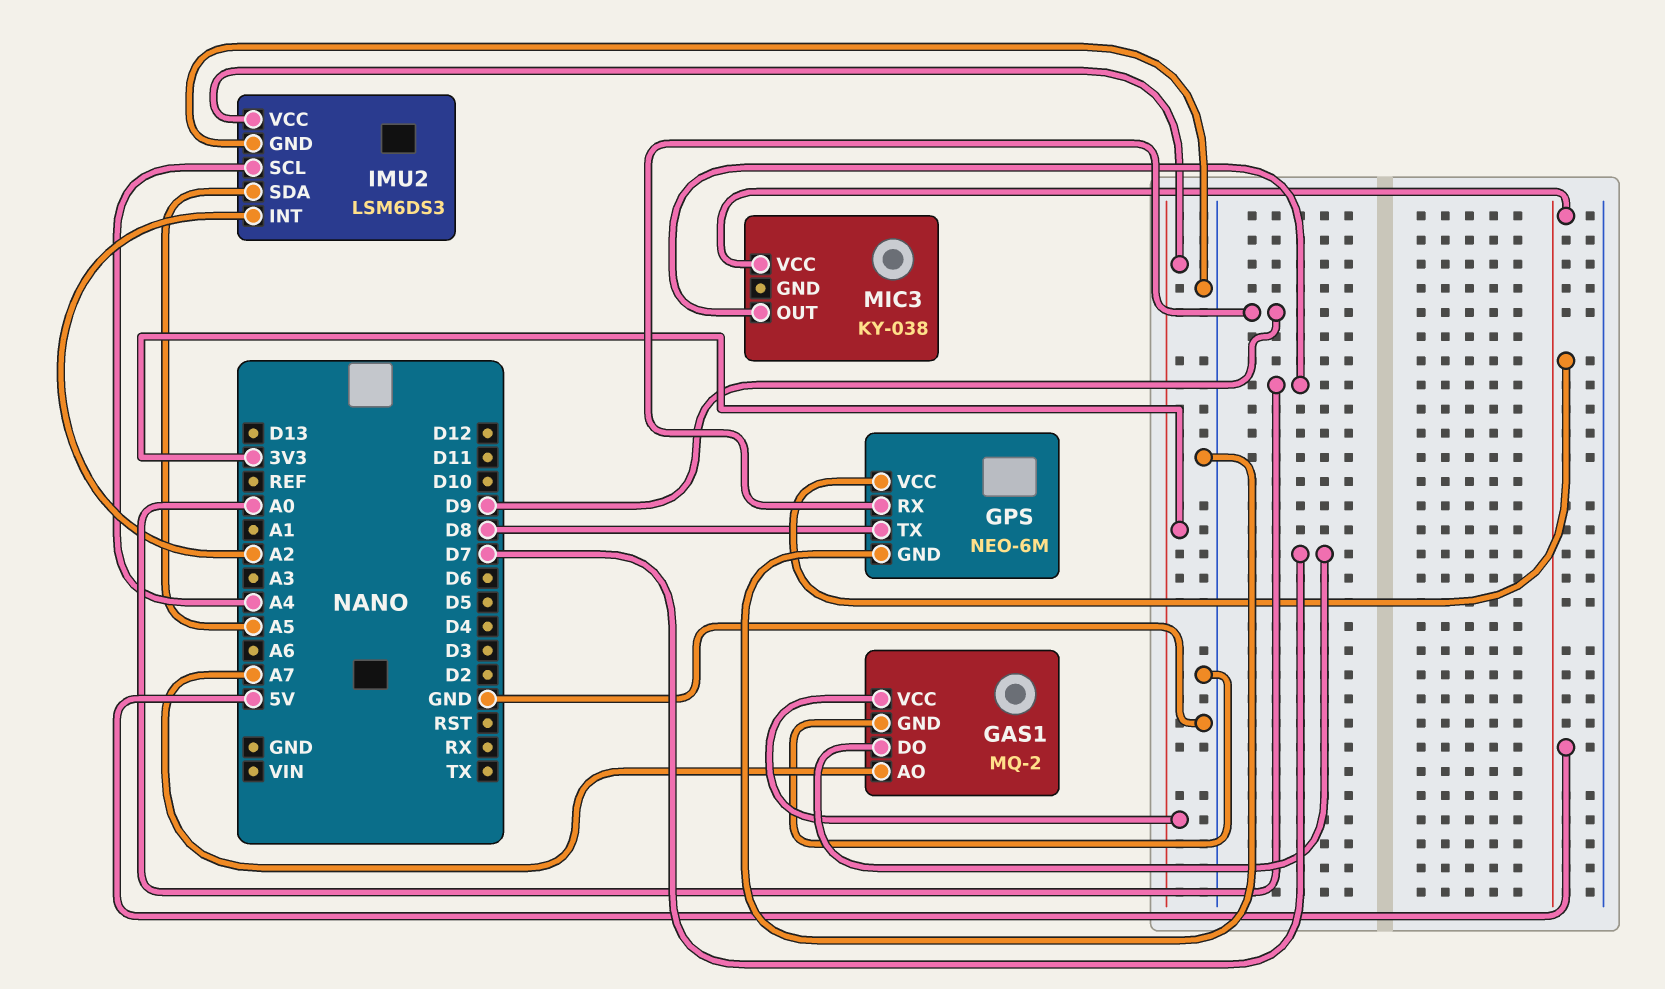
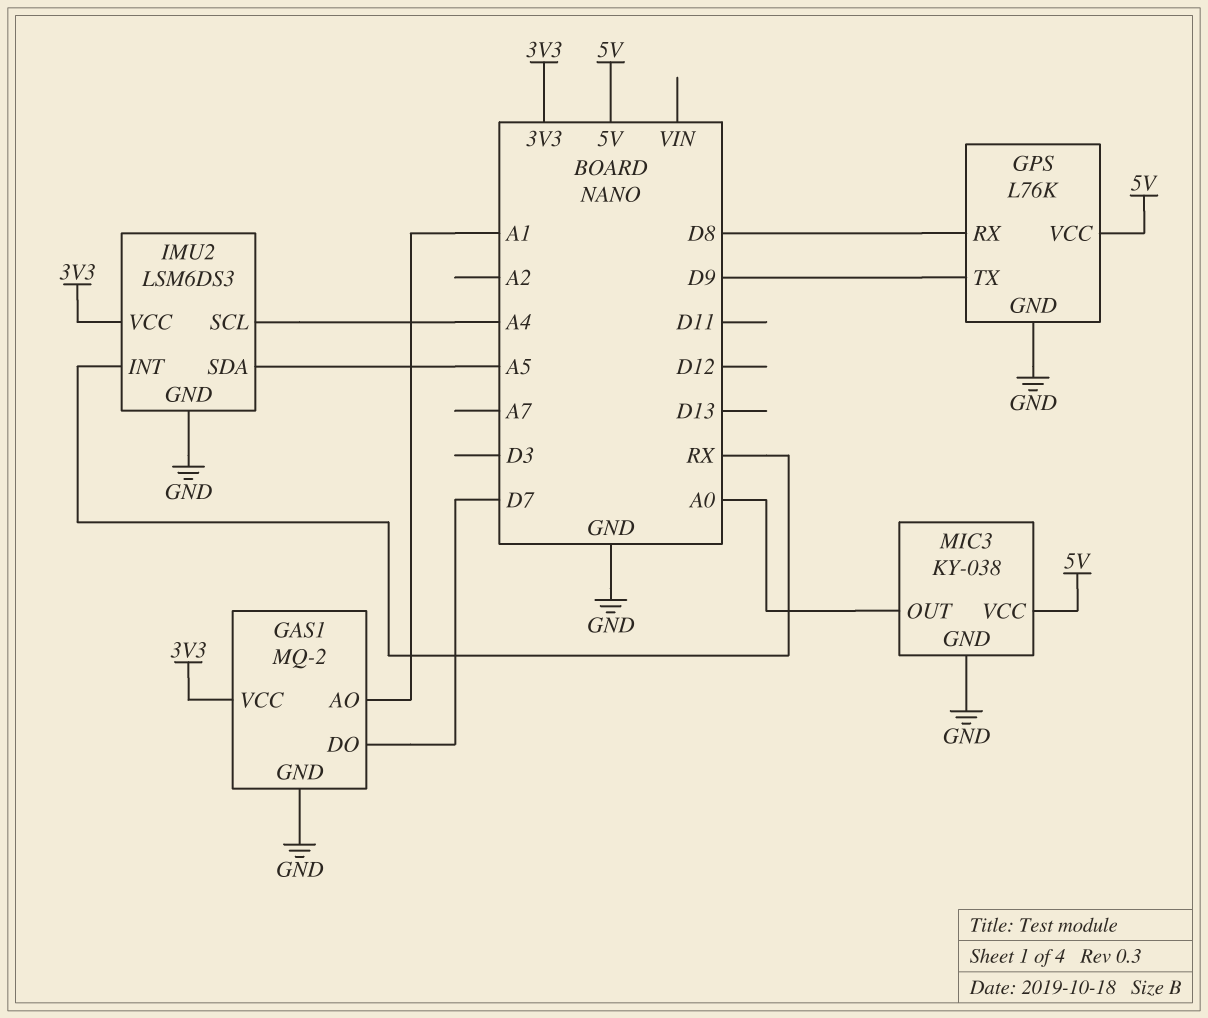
GAS1 pin AO: A7 -> A1
GPS: NEO-6M -> L76K
GPS pin RX: D9 -> D8
GPS pin TX: D8 -> D9
IMU2 pin INT: A2 -> RX
MIC3 pin GND: none -> GND

